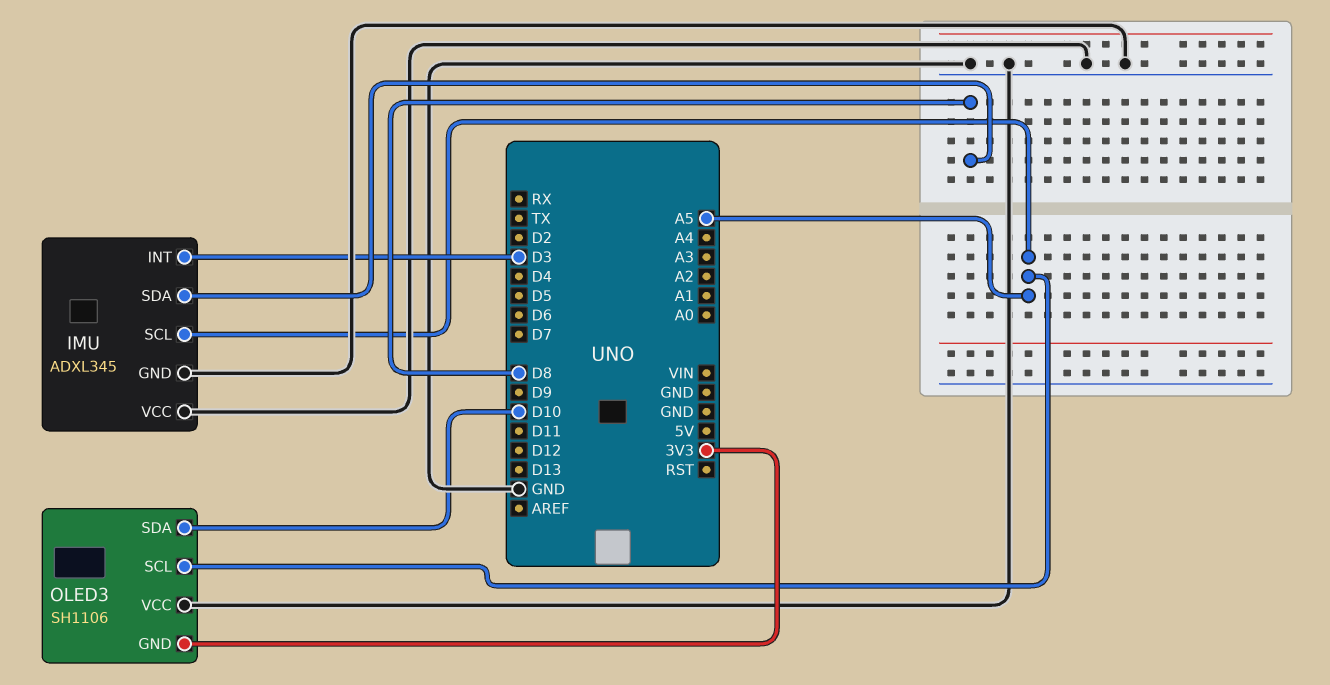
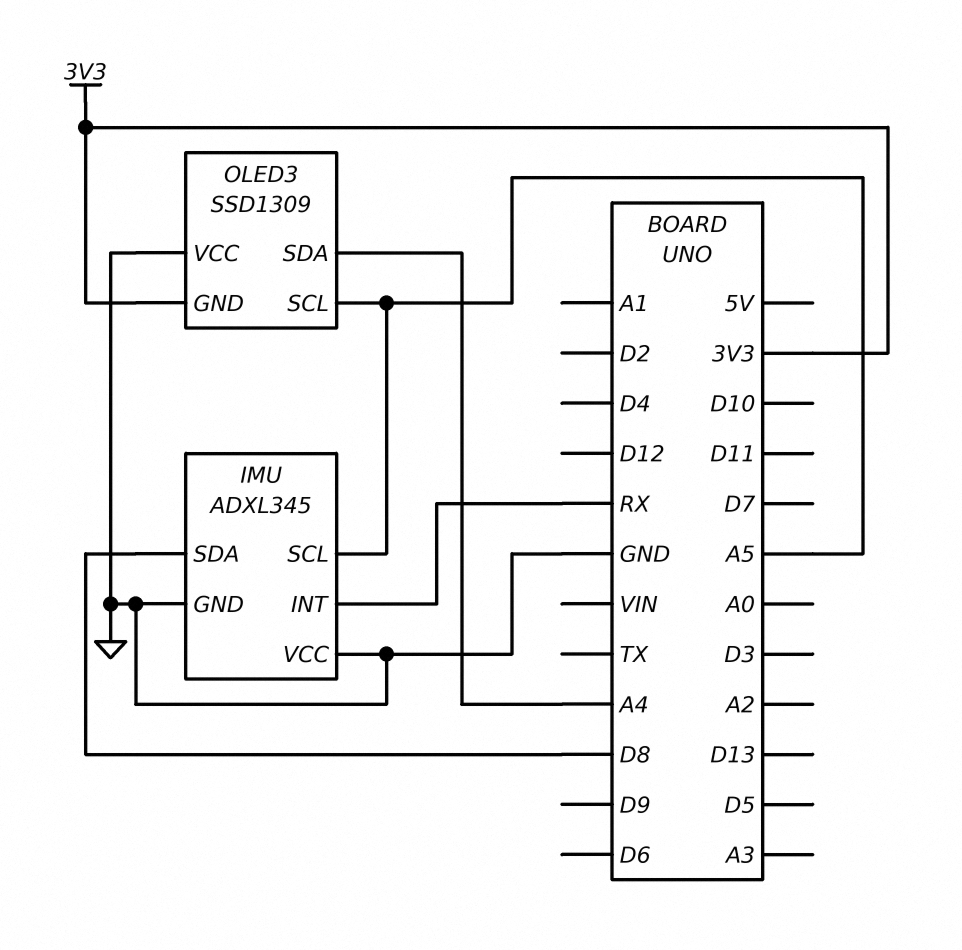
IMU pin INT: D3 -> RX
OLED3: SH1106 -> SSD1309
OLED3 pin SDA: D10 -> A4

